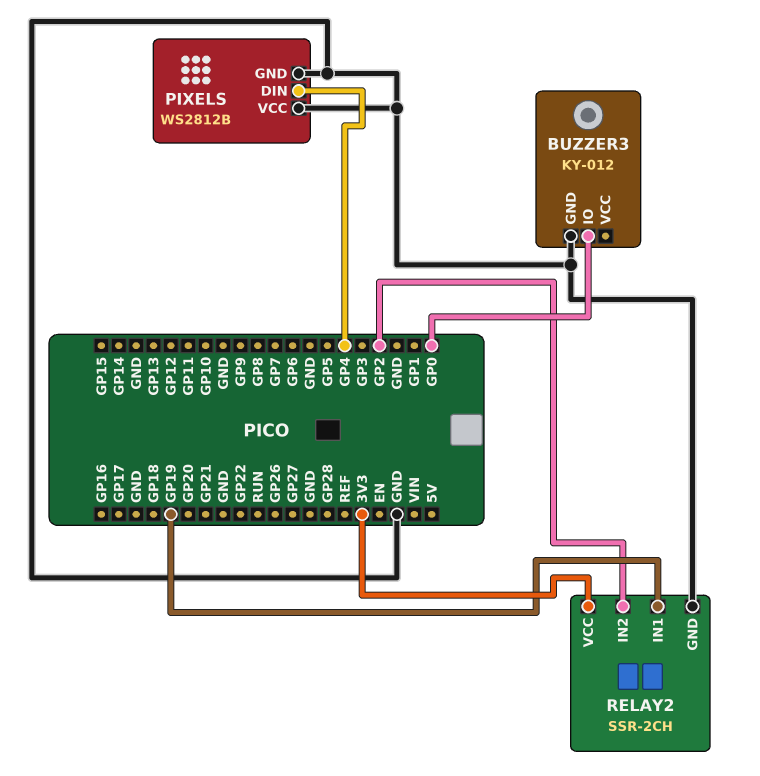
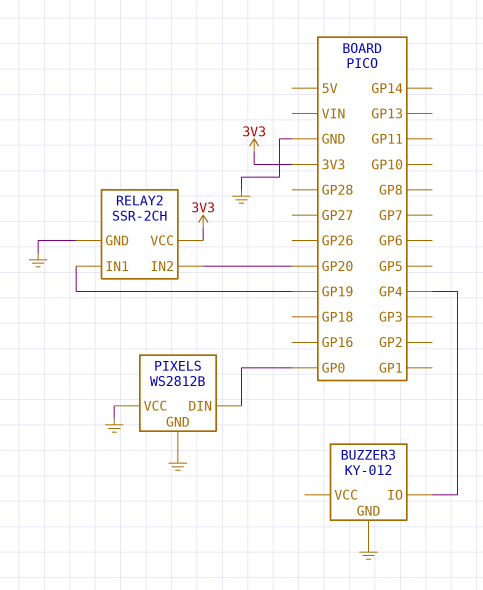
BUZZER3 pin IO: GP0 -> GP4
PIXELS pin DIN: GP4 -> GP0
RELAY2 pin IN2: GP2 -> GP20

